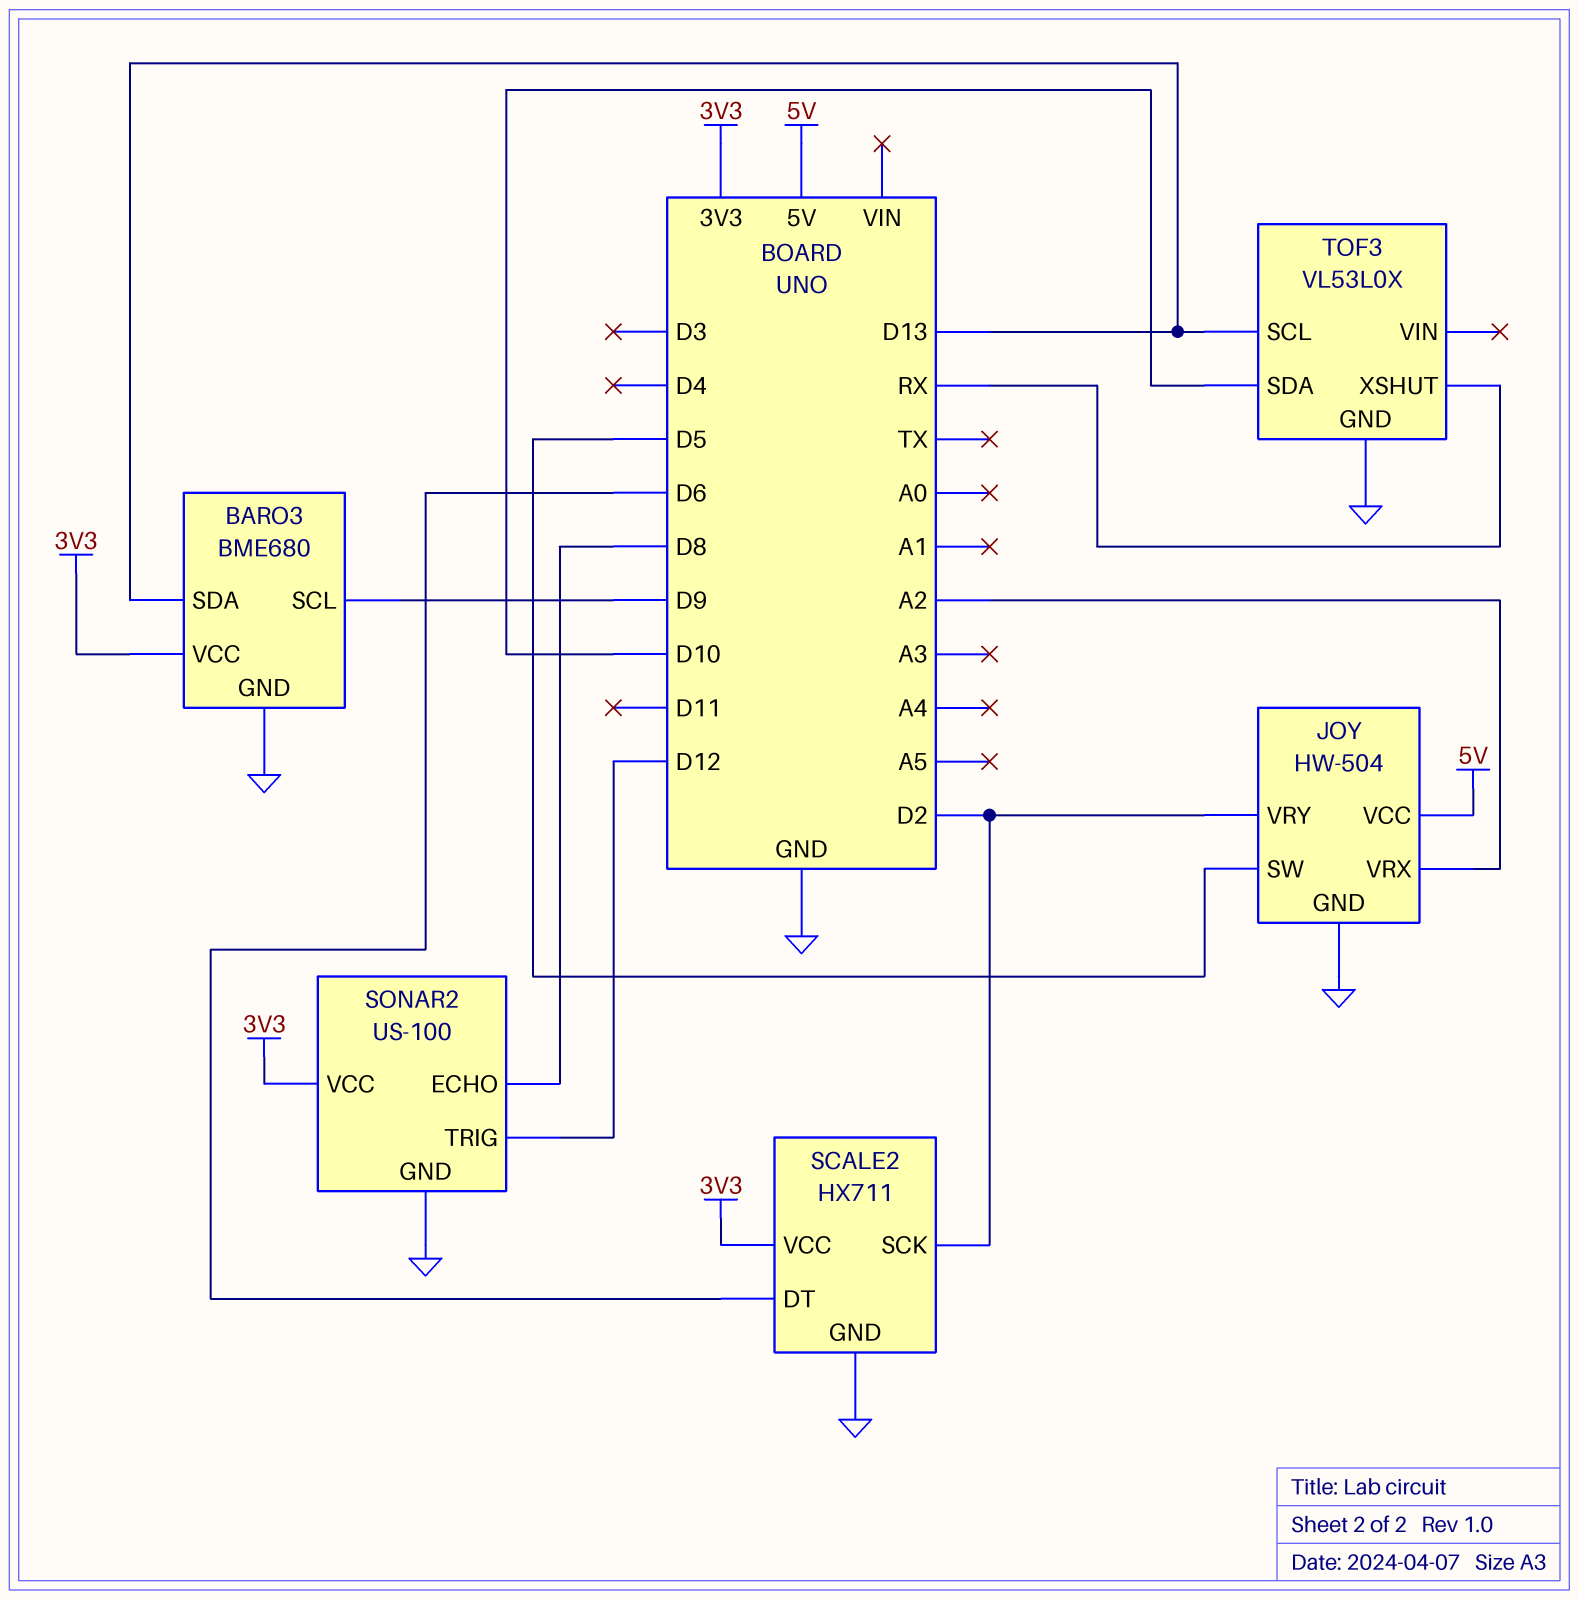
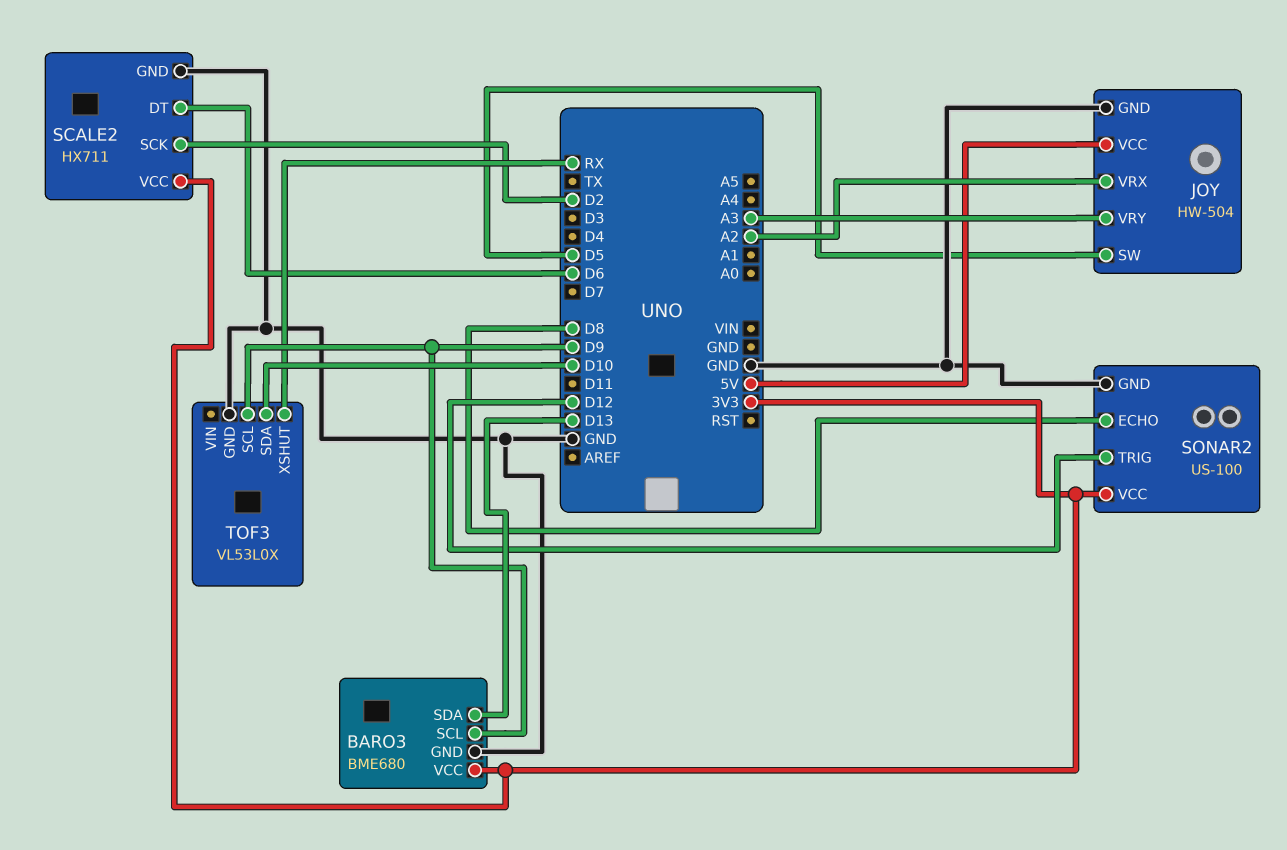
JOY pin VRY: D2 -> A3
TOF3 pin SCL: D13 -> D9

